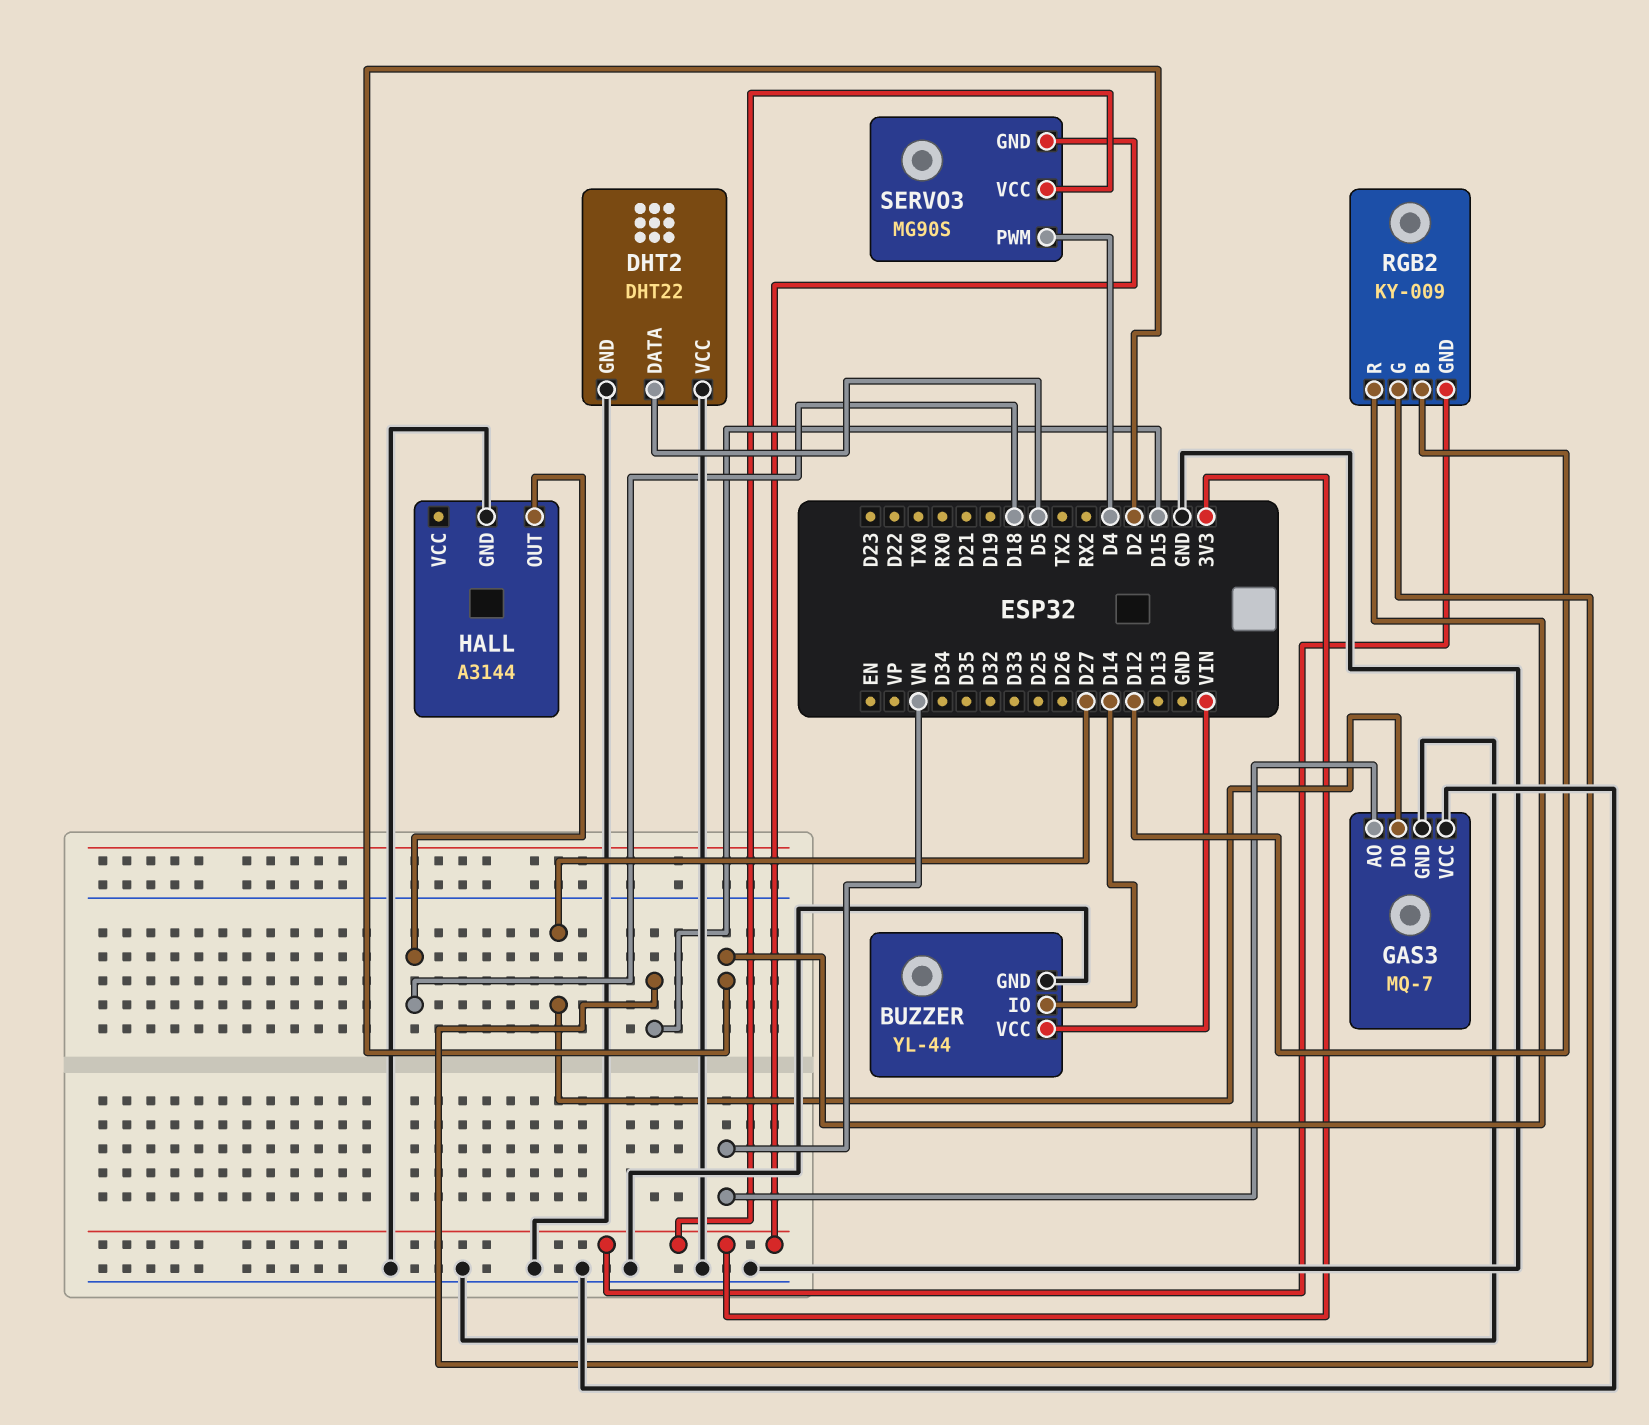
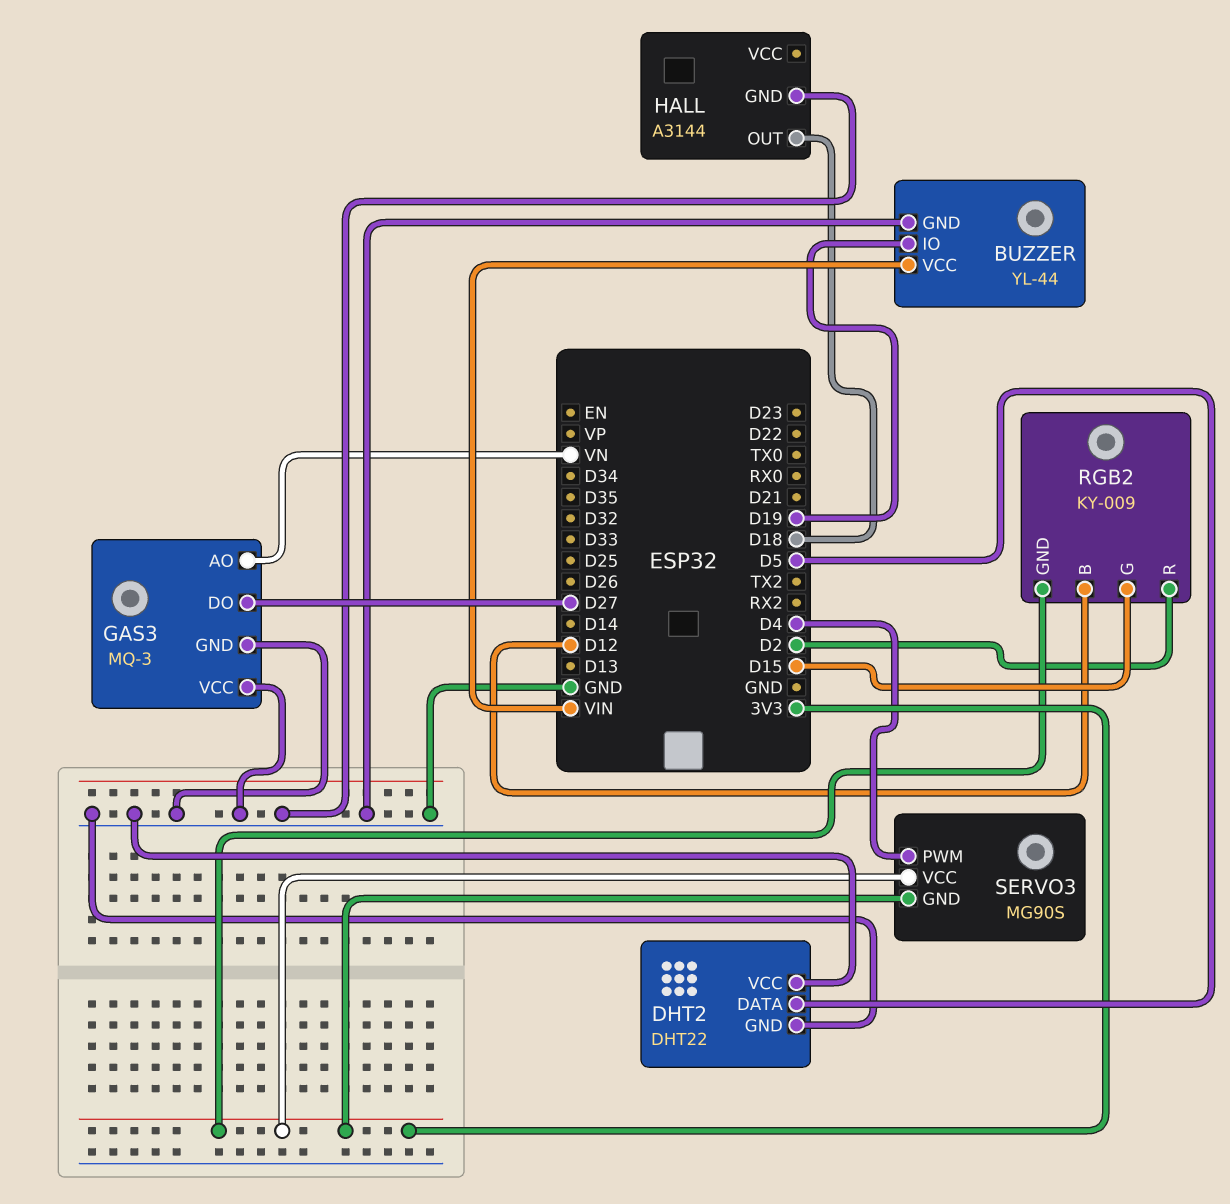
BUZZER pin IO: D14 -> D19
GAS3: MQ-7 -> MQ-3

